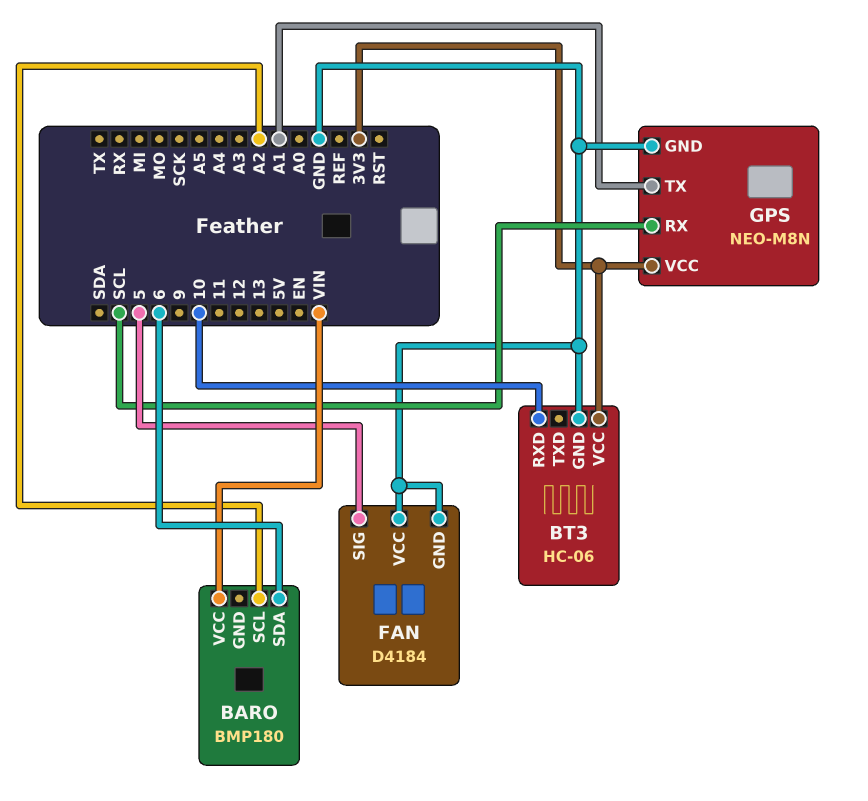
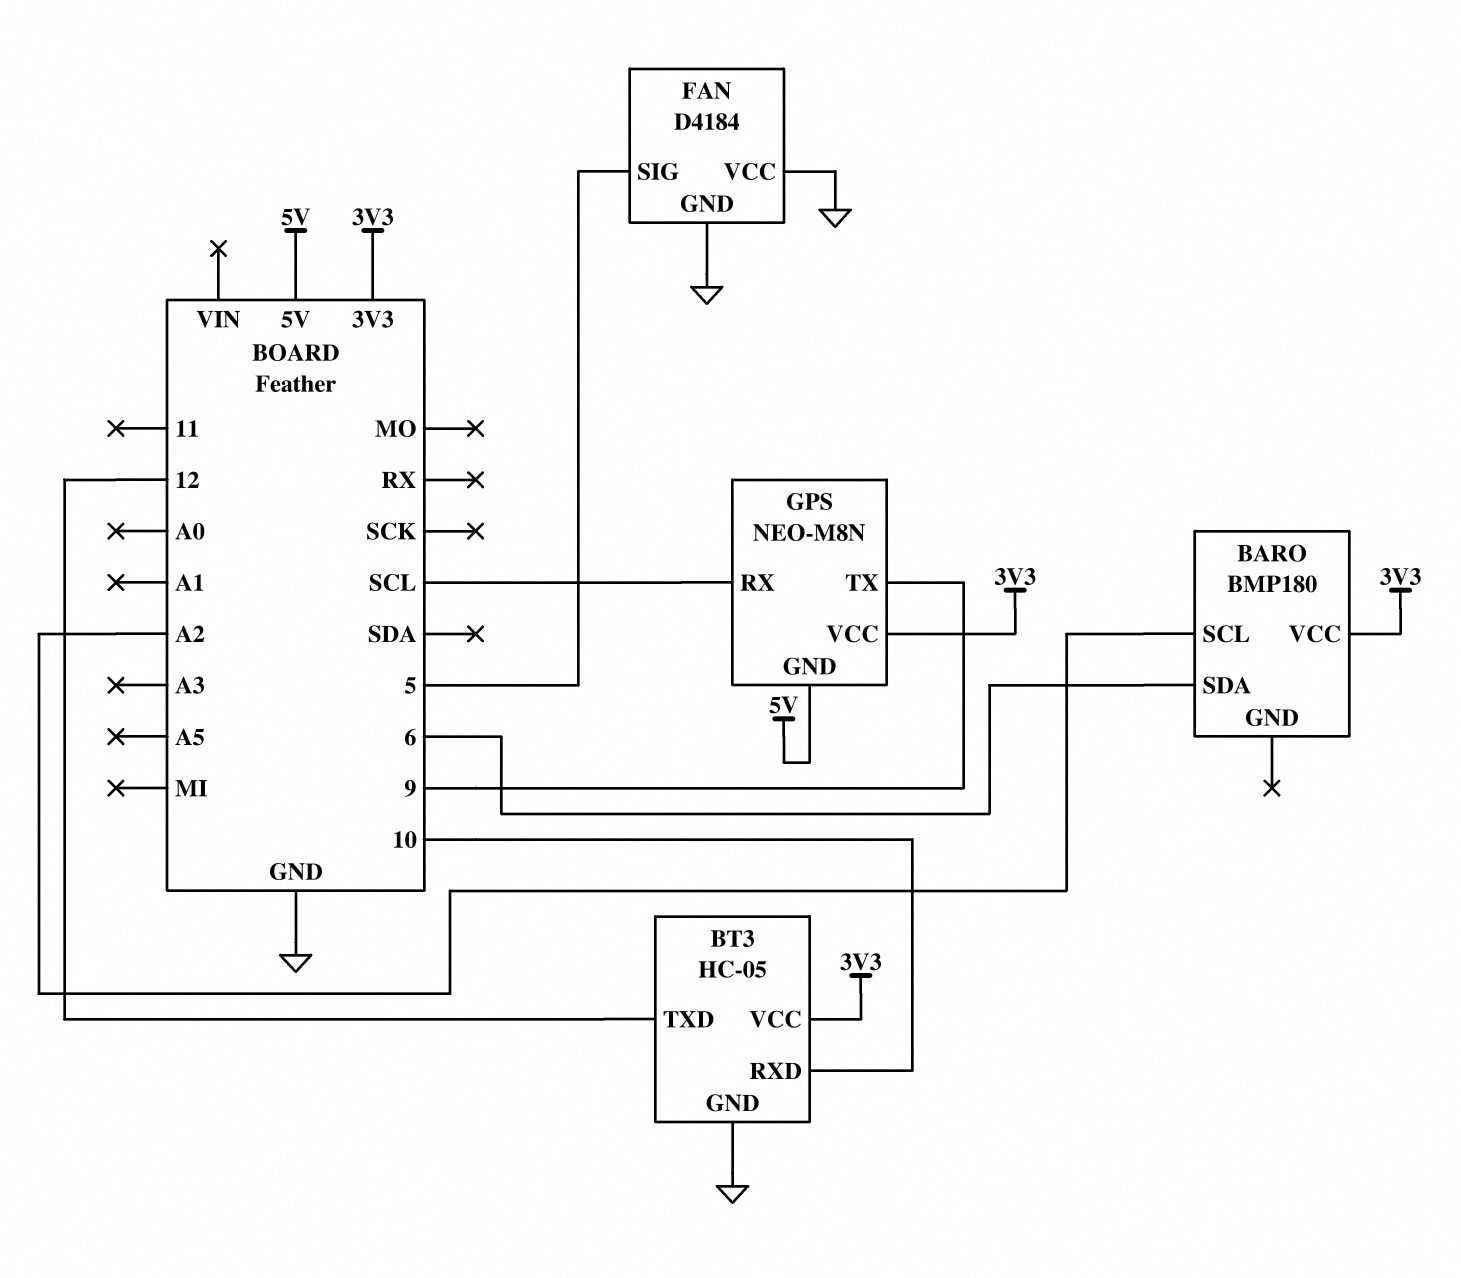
BARO pin VCC: VIN -> 3V3
BT3: HC-06 -> HC-05
BT3 pin TXD: none -> 12
GPS pin GND: GND -> 5V
GPS pin TX: A1 -> 9

